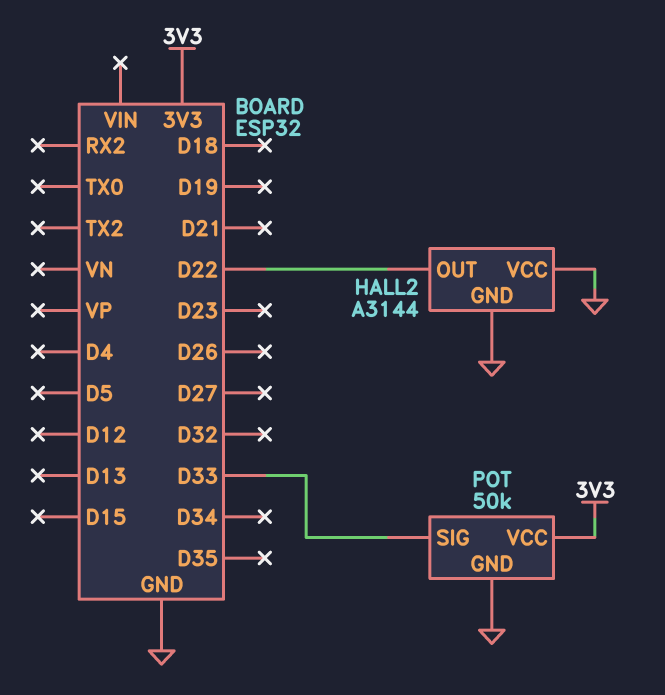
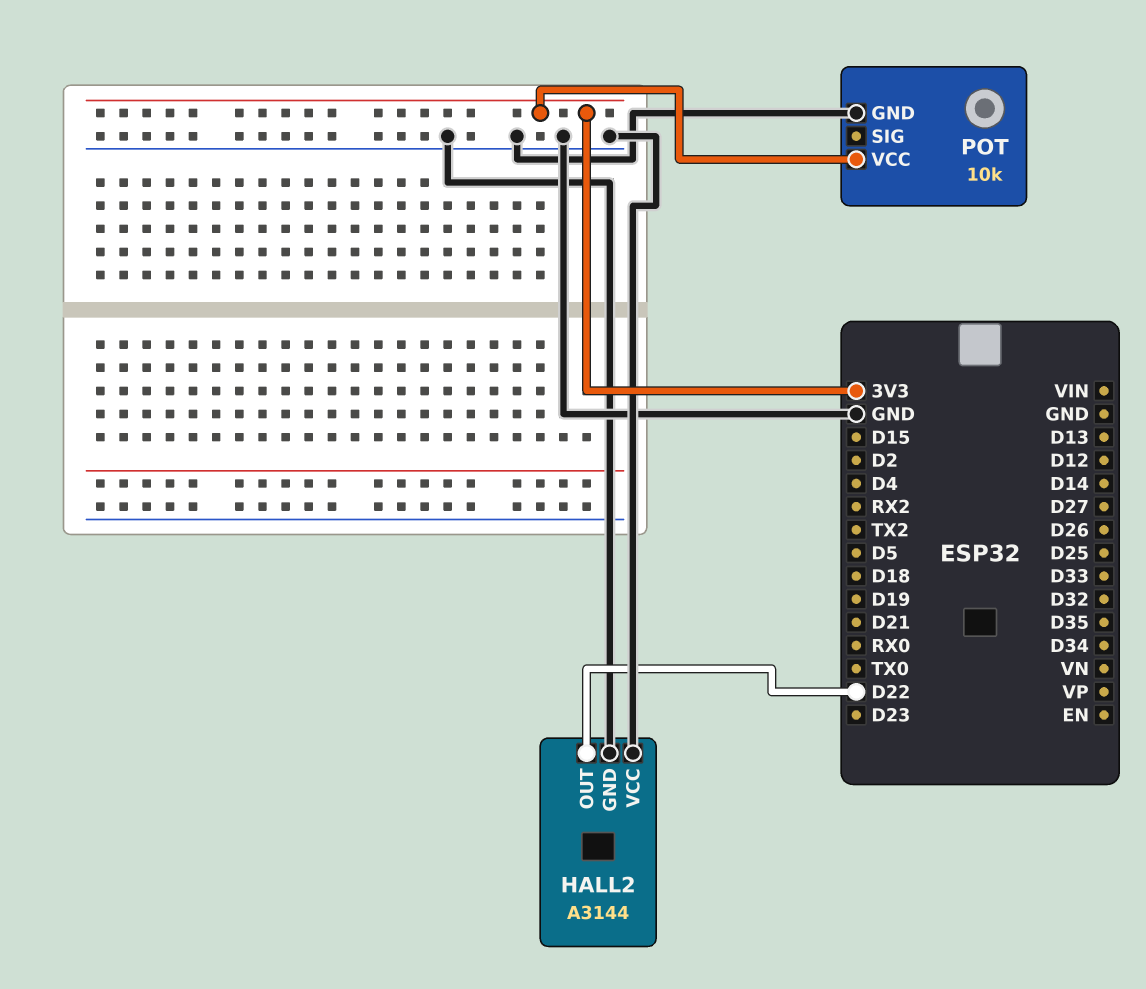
POT: 50k -> 10k
POT pin SIG: D33 -> none

